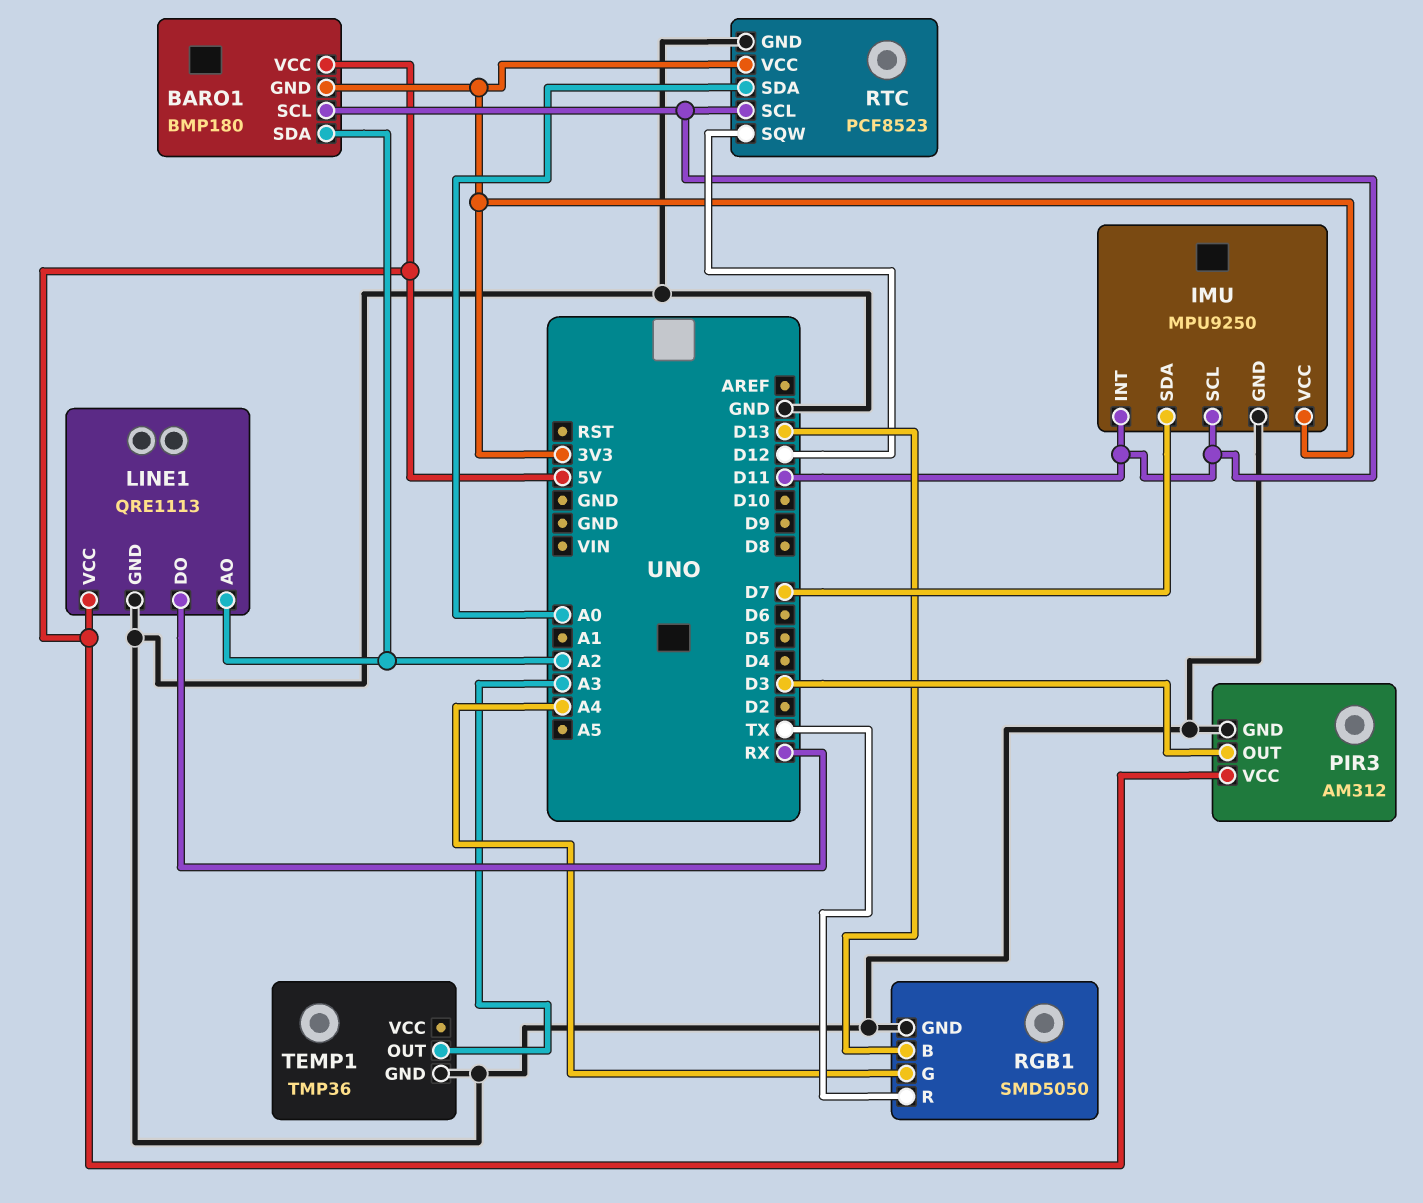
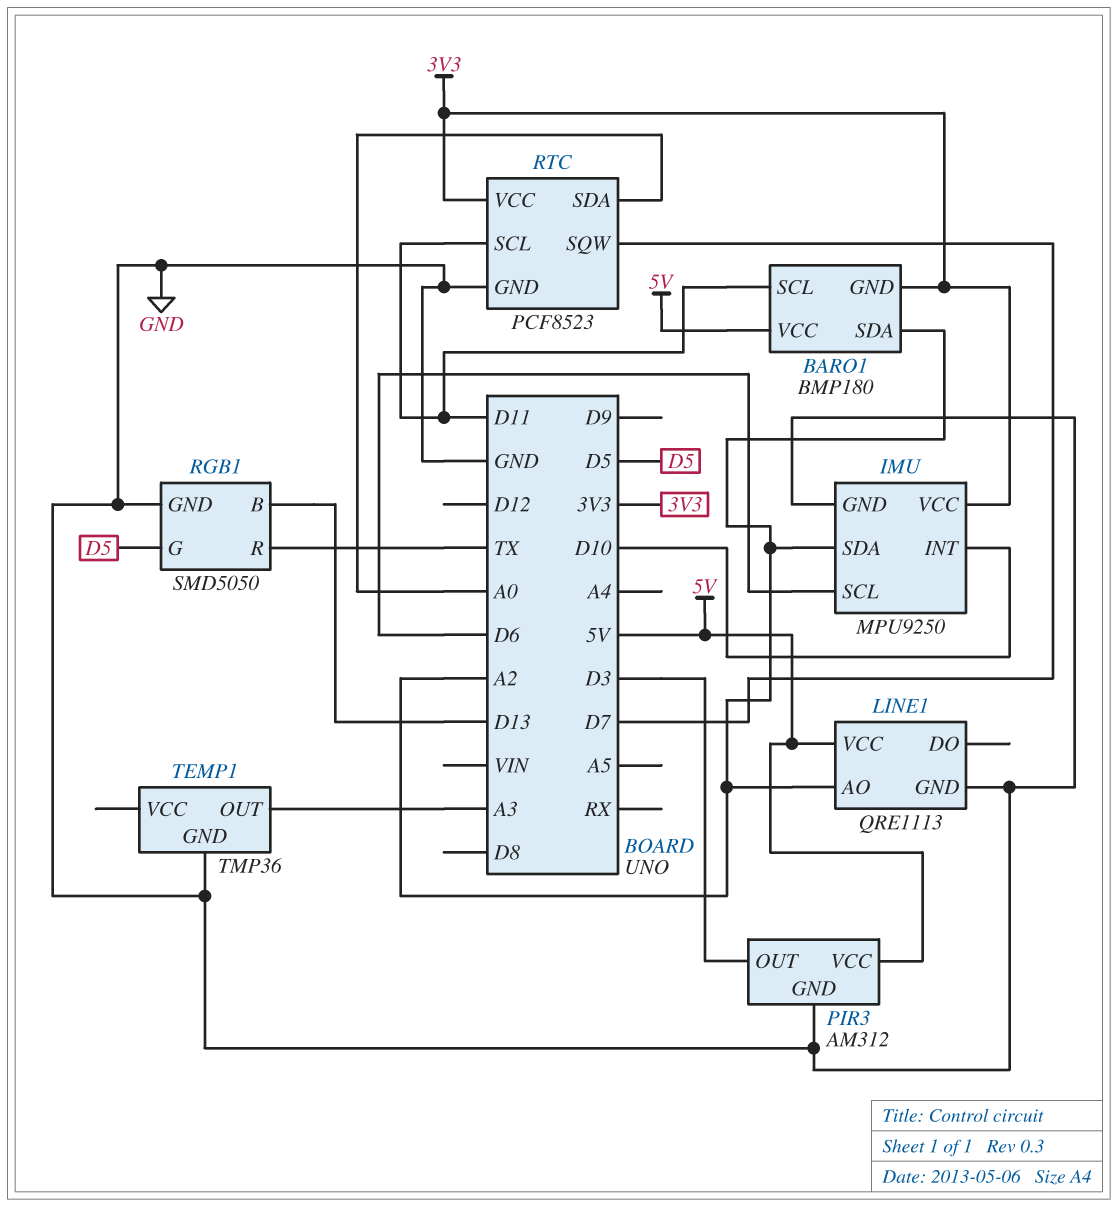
IMU pin INT: D11 -> D10
IMU pin SCL: D11 -> D6
IMU pin SDA: D7 -> A2
LINE1 pin DO: RX -> none
RGB1 pin G: A4 -> D5
RTC pin SQW: D12 -> D7

